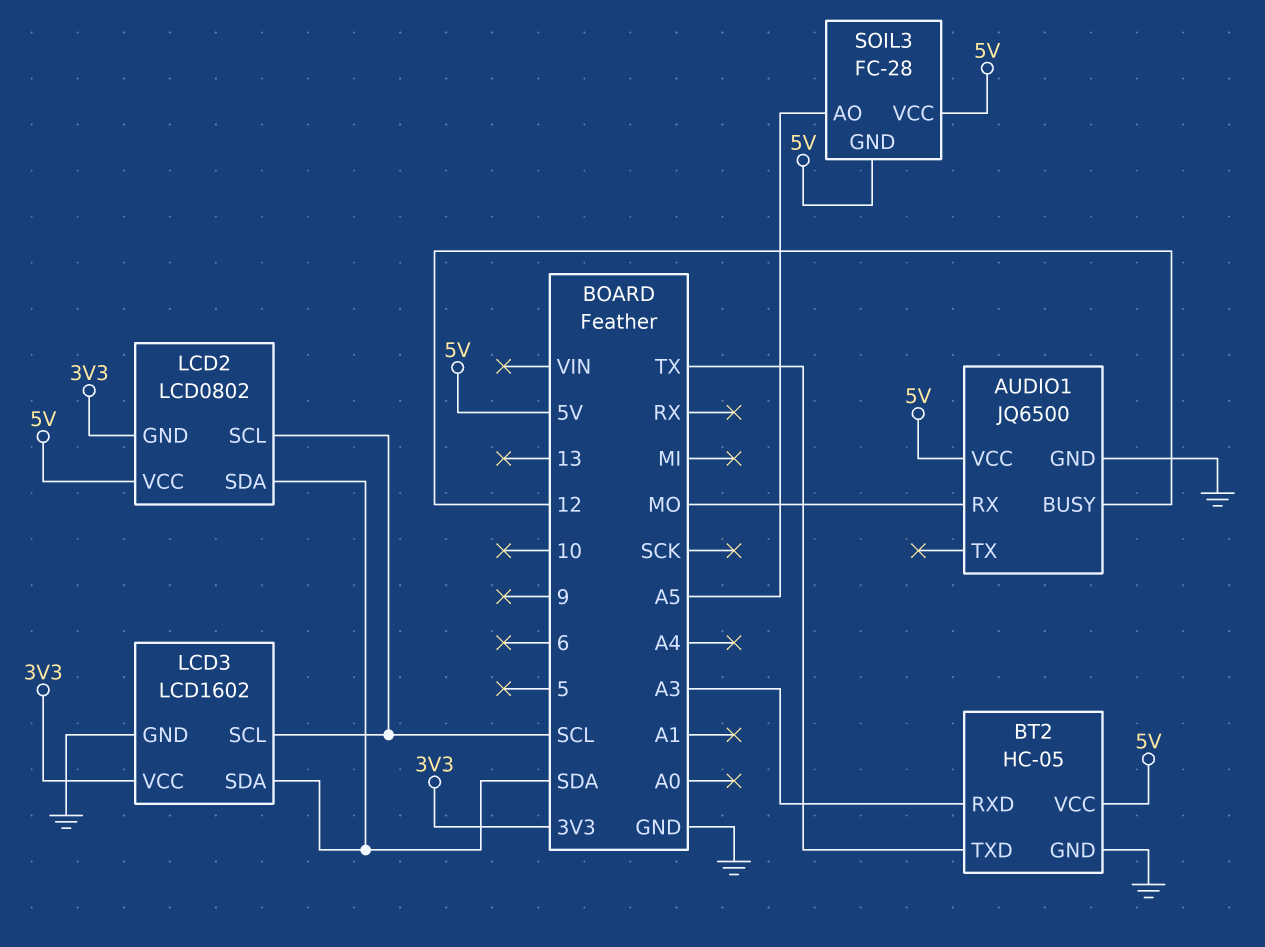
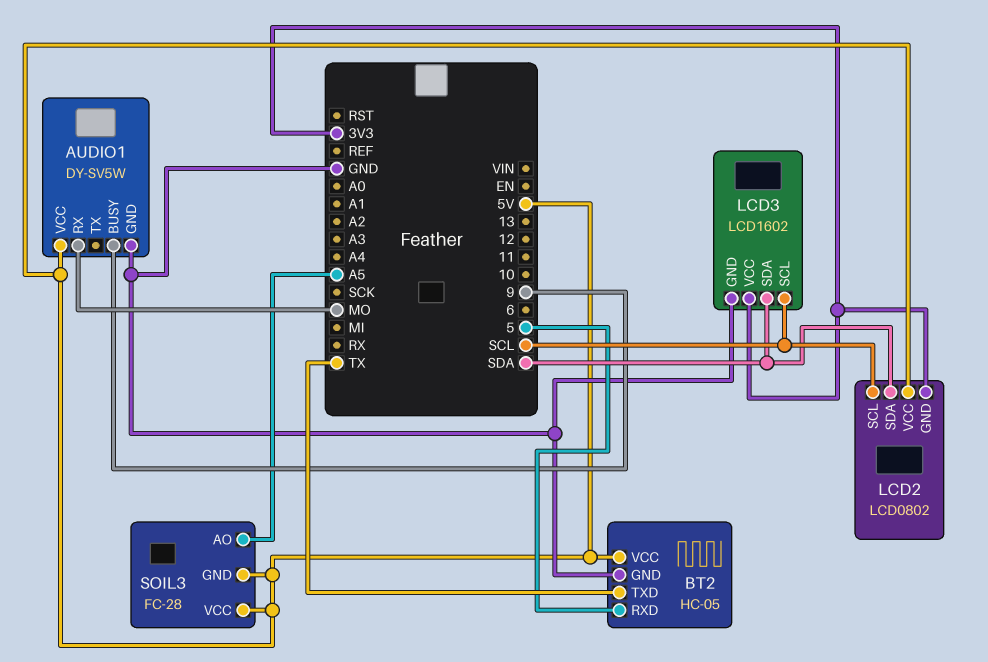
AUDIO1: JQ6500 -> DY-SV5W
AUDIO1 pin BUSY: 12 -> 9
BT2 pin RXD: A3 -> 5

